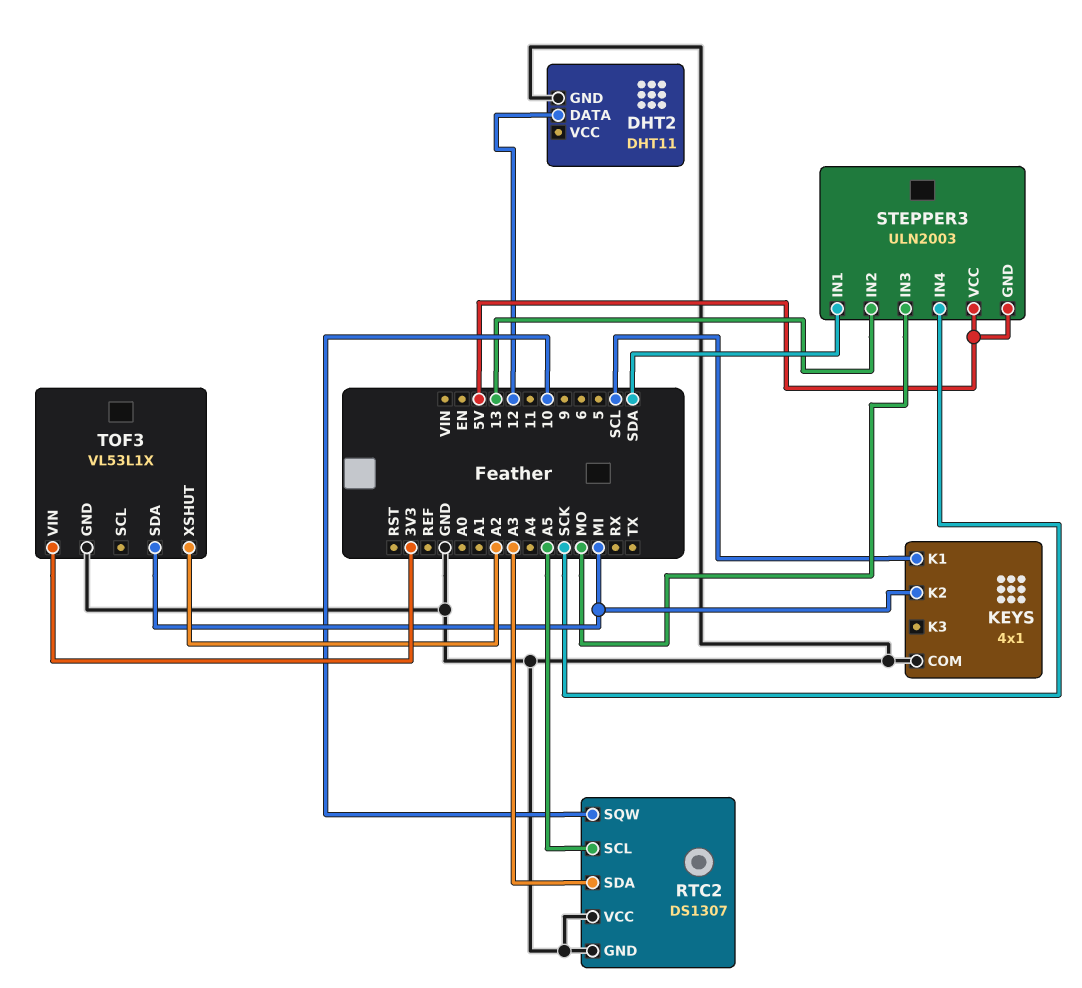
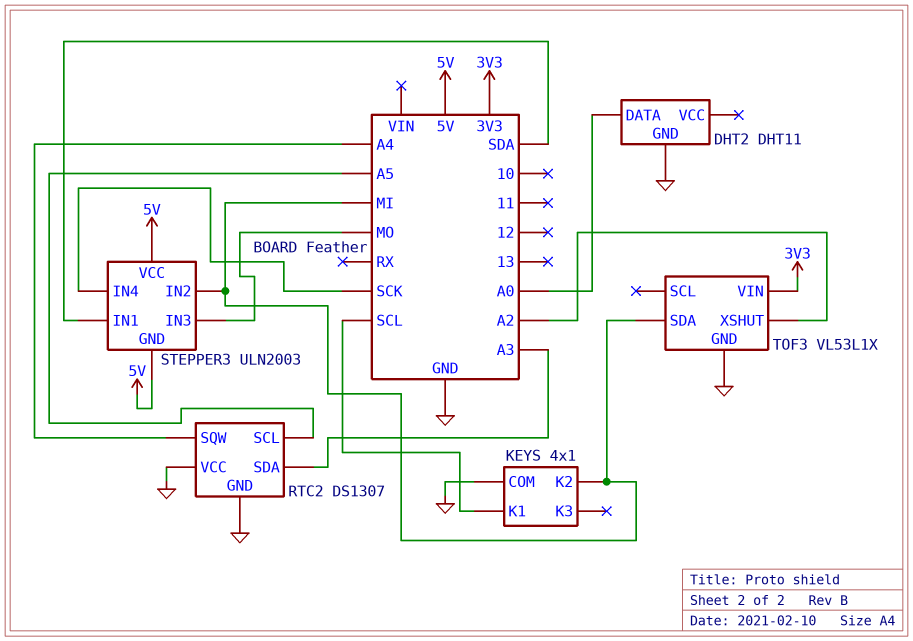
DHT2 pin DATA: 12 -> A0
RTC2 pin SQW: 10 -> A4
STEPPER3 pin IN2: 13 -> MI

